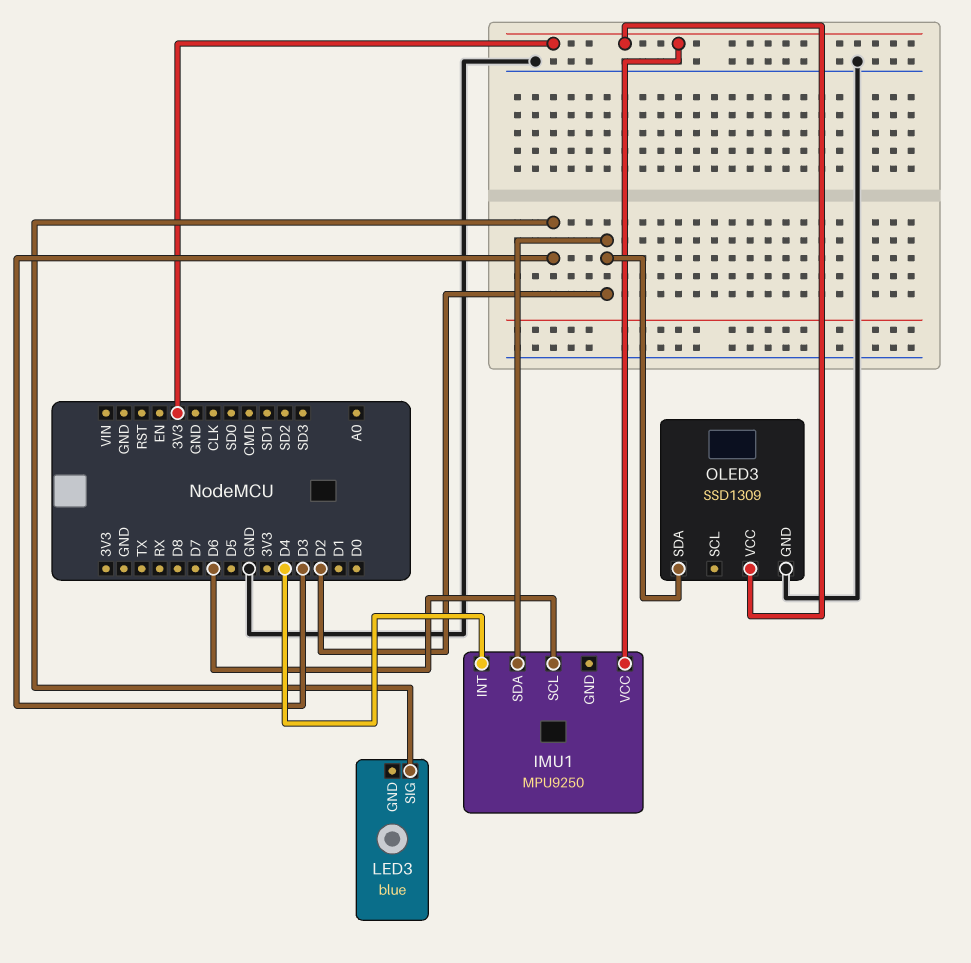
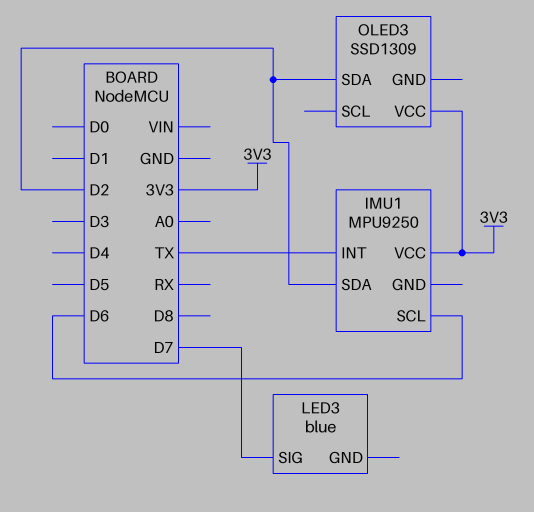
IMU1 pin INT: D4 -> TX
LED3 pin SIG: D3 -> D7
OLED3 pin GND: GND -> none

